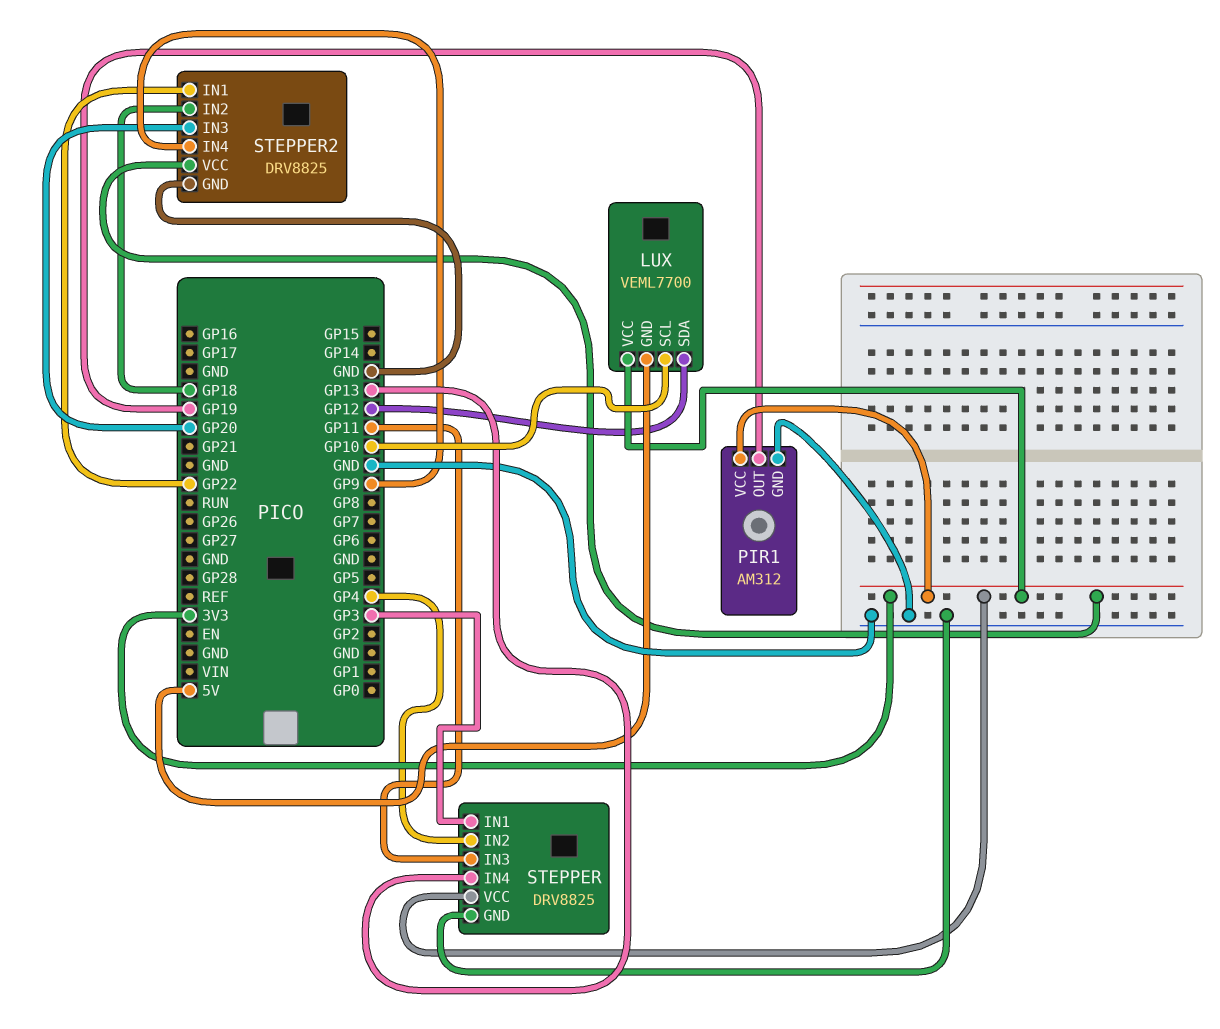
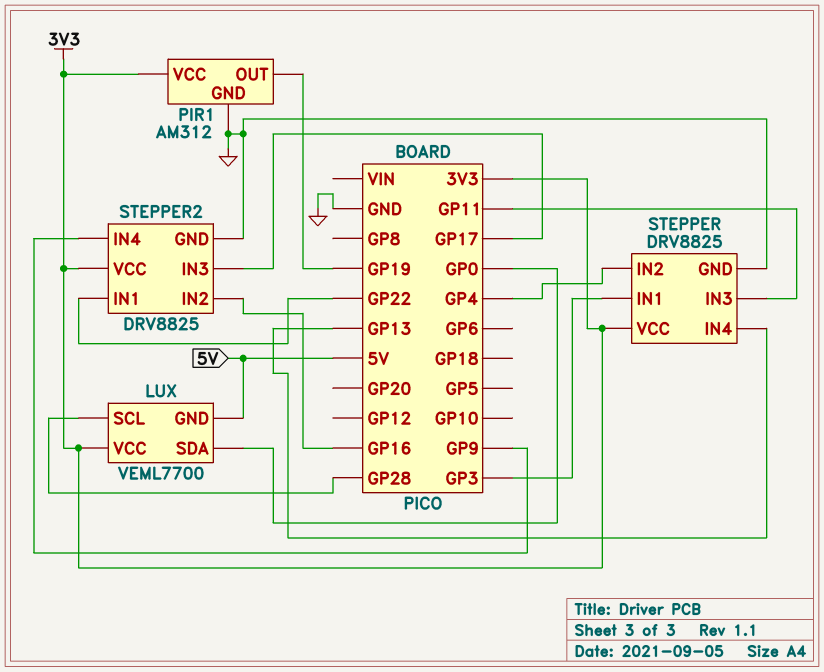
LUX pin SCL: GP10 -> GP28
LUX pin SDA: GP12 -> GP0
STEPPER2 pin IN2: GP18 -> GP16
STEPPER2 pin IN3: GP20 -> GP17

